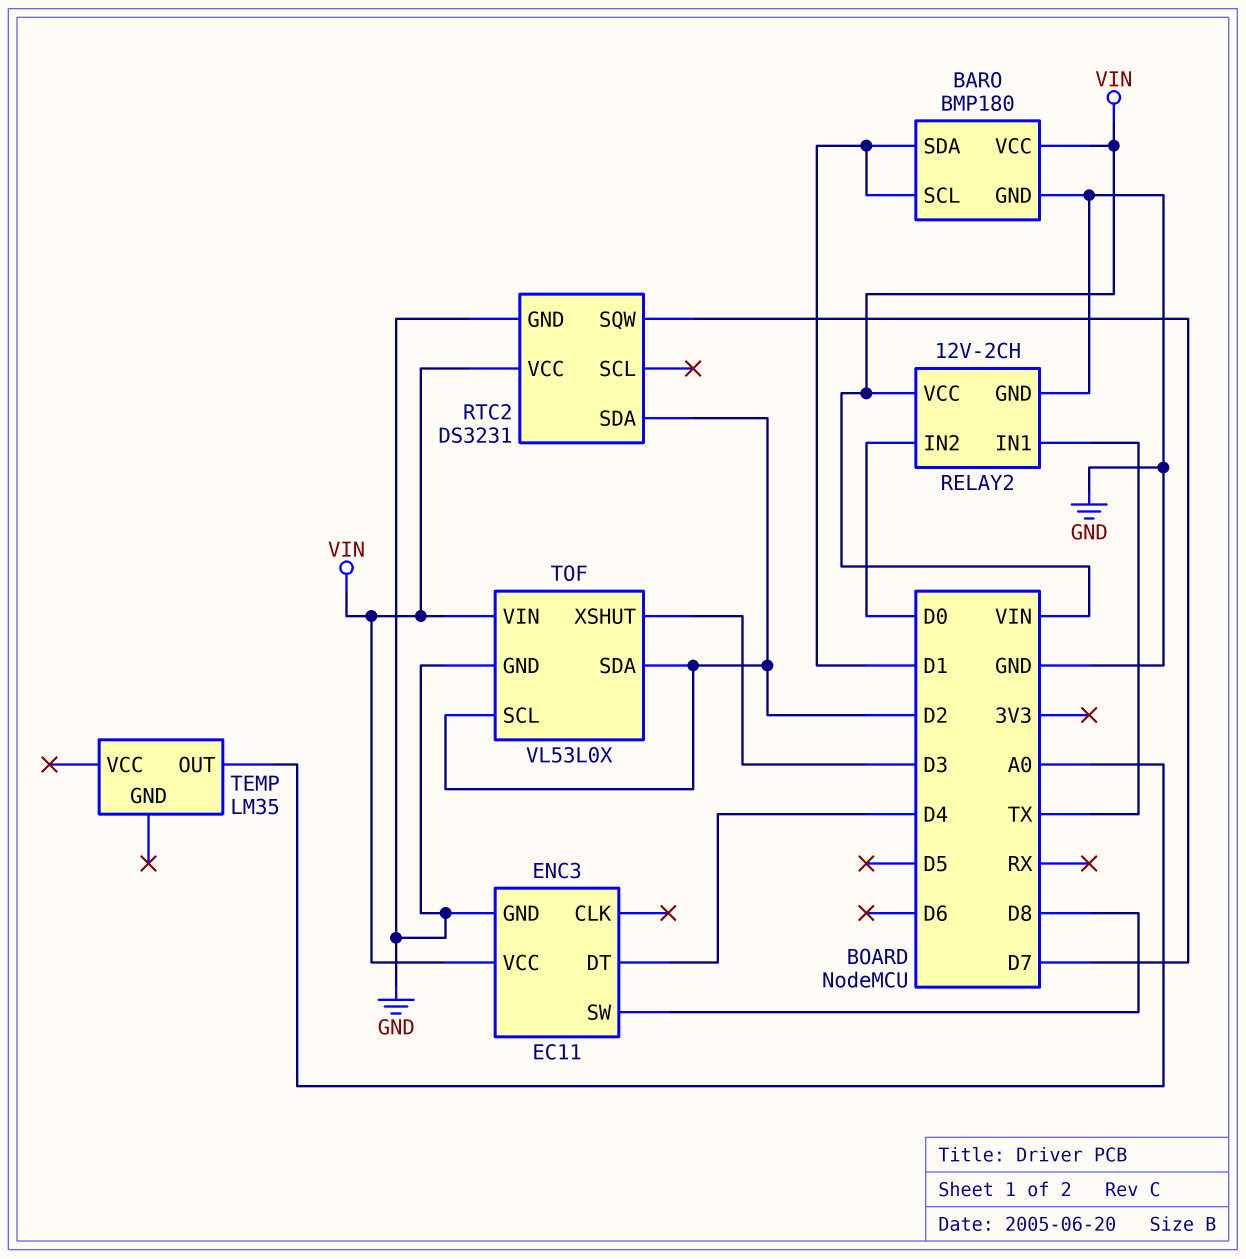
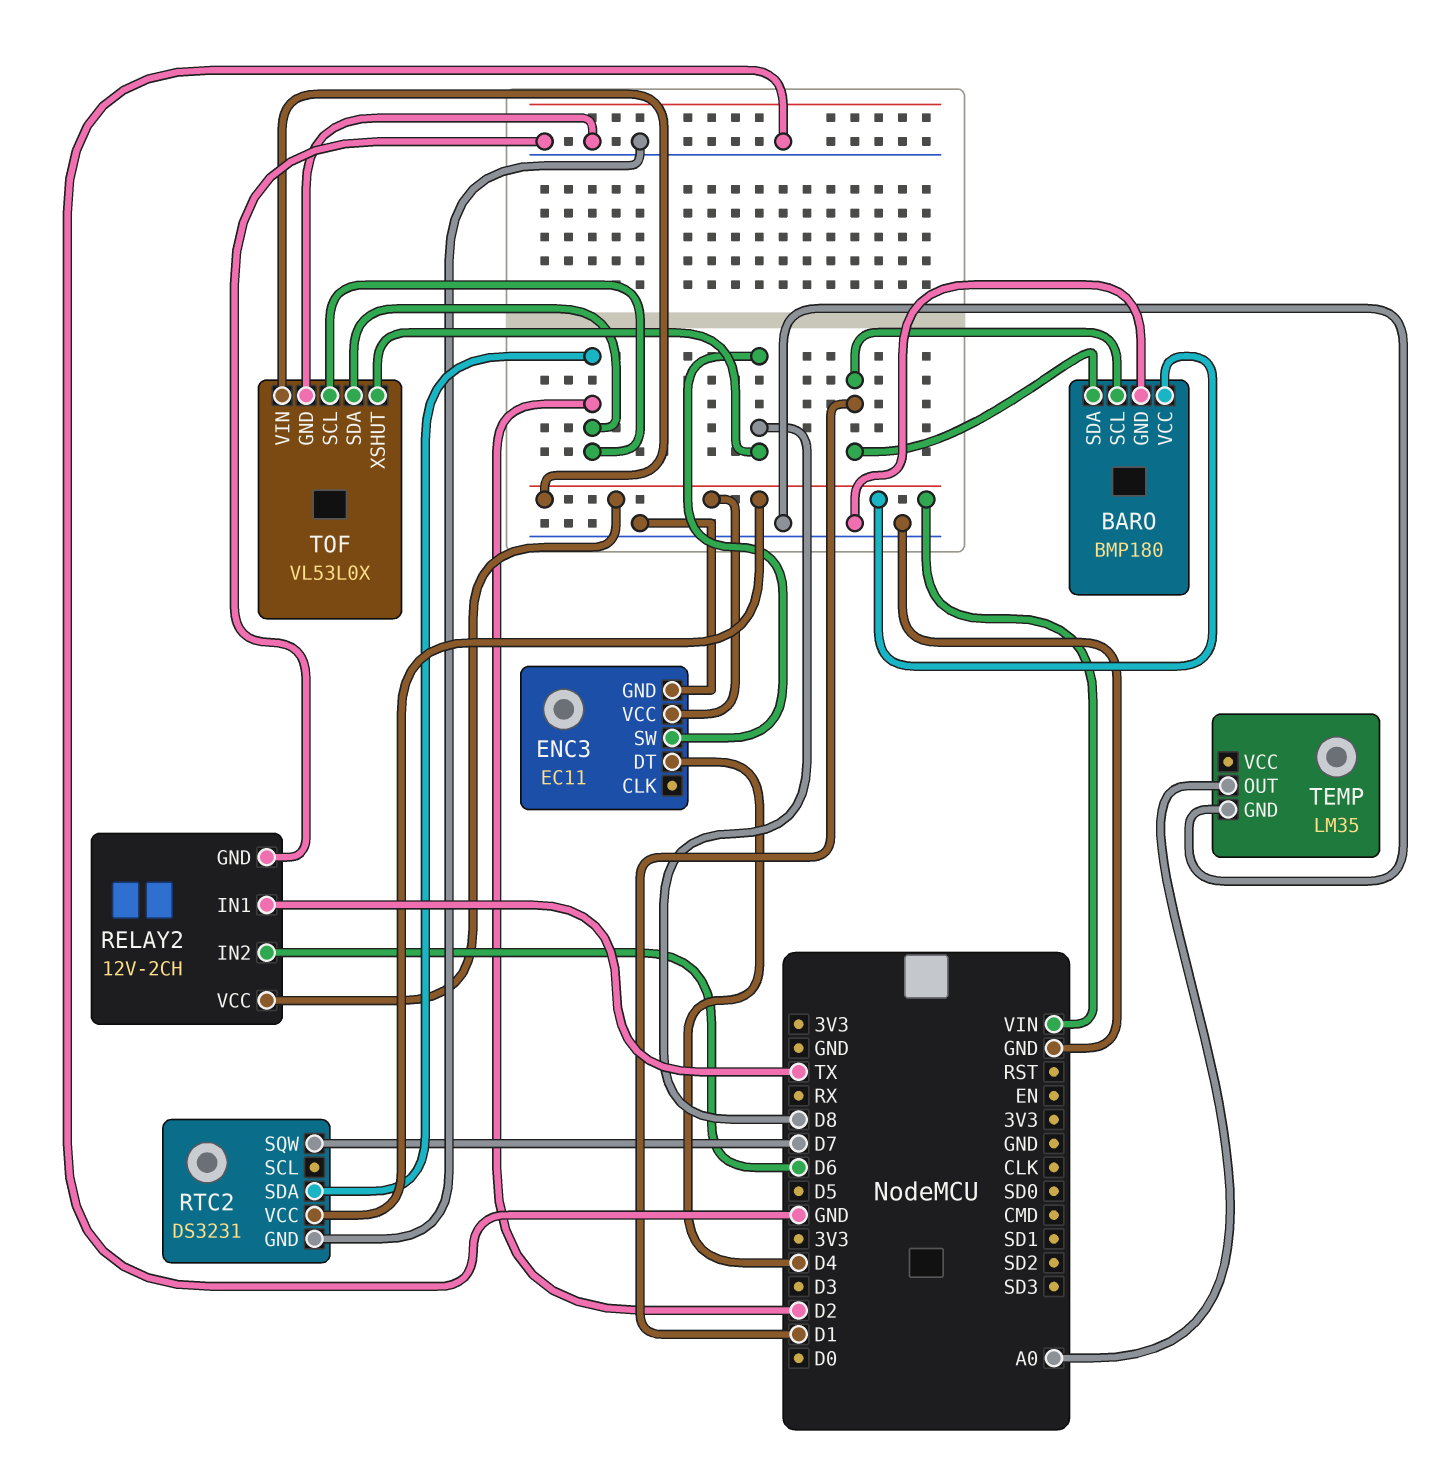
RELAY2 pin IN2: D0 -> D6
TEMP pin GND: none -> GND
TOF pin XSHUT: D3 -> D8

